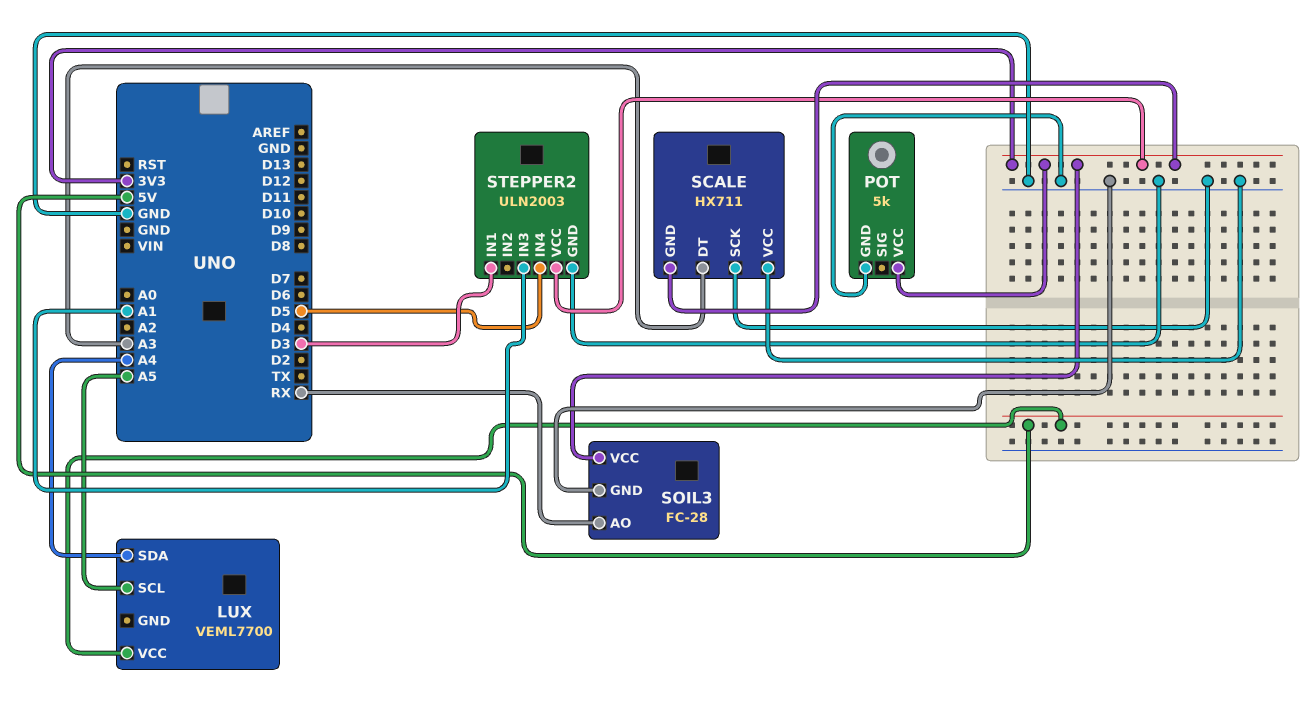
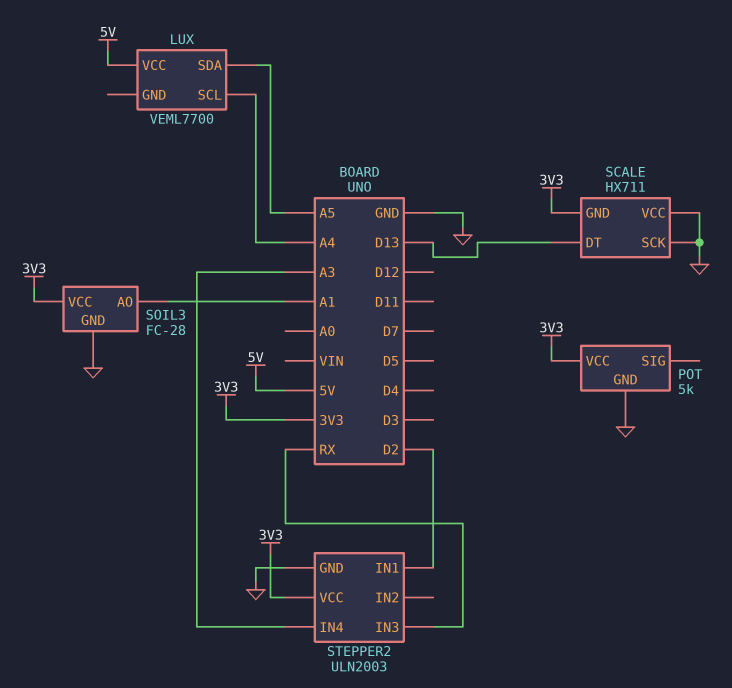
LUX pin SCL: A5 -> A4
LUX pin SDA: A4 -> A5
SCALE pin DT: A3 -> D13
SOIL3 pin AO: RX -> A1
STEPPER2 pin IN1: D3 -> D2
STEPPER2 pin IN3: A1 -> RX
STEPPER2 pin IN4: D5 -> A3

